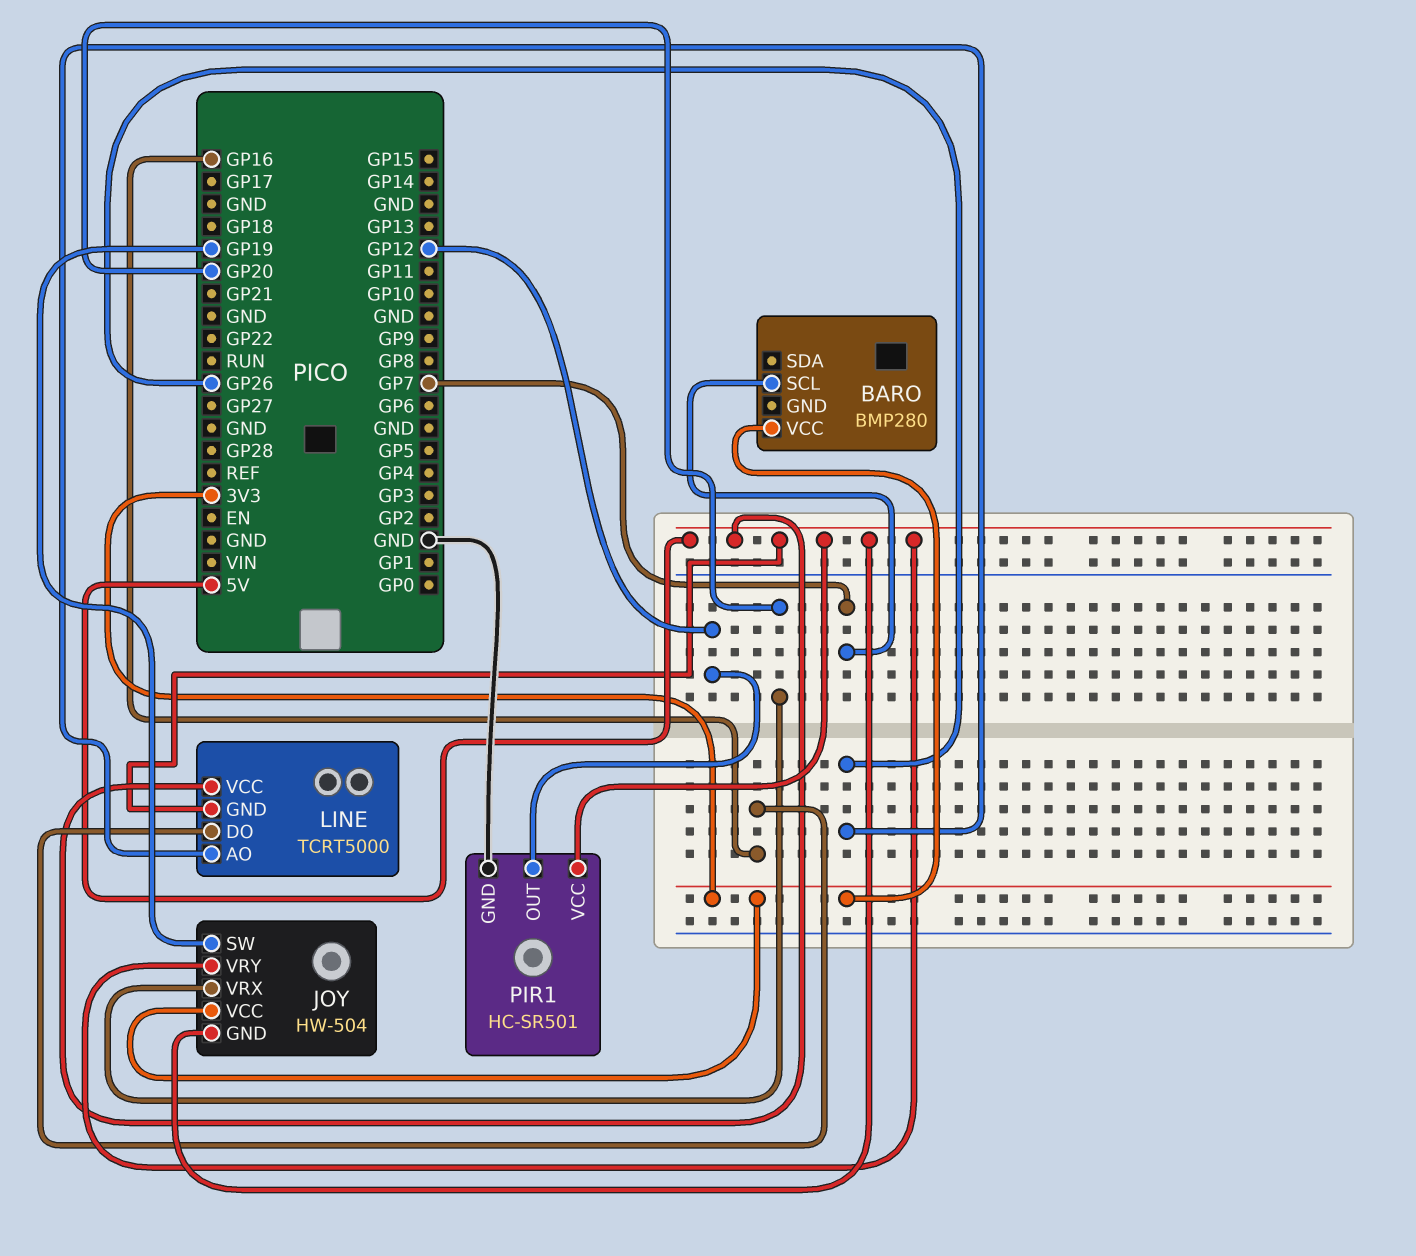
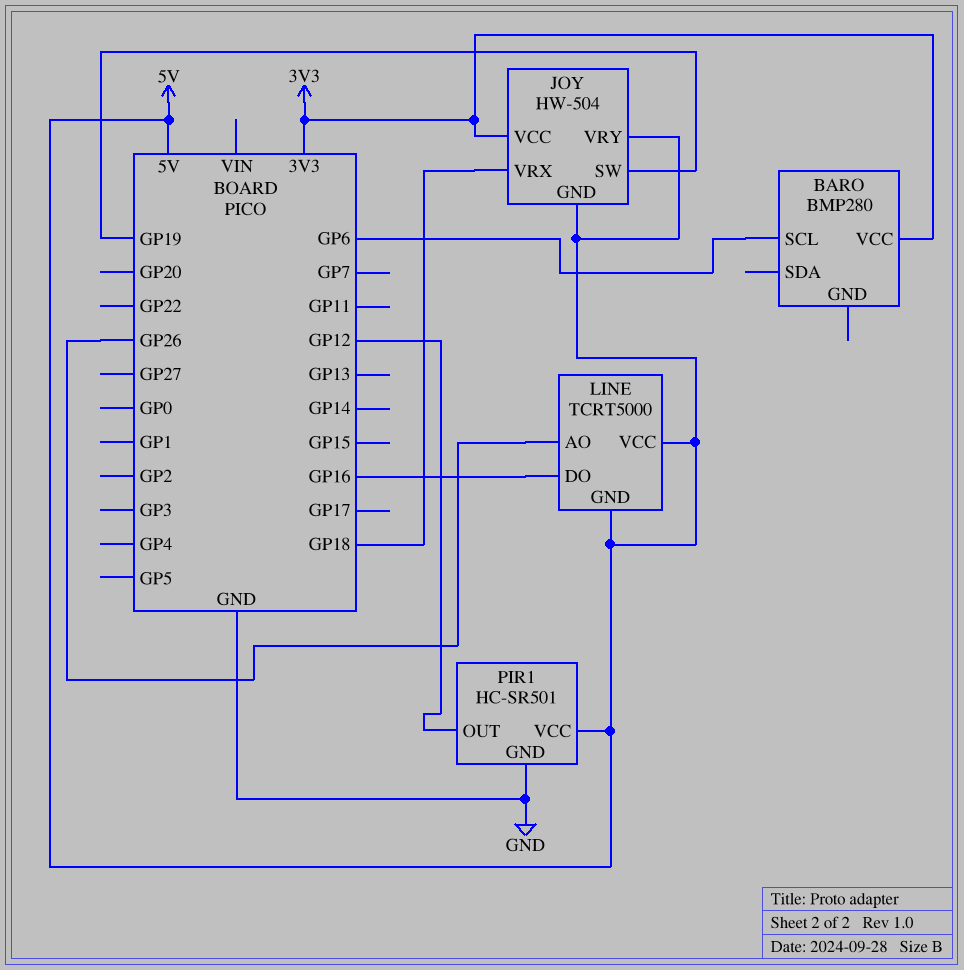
BARO pin SCL: GP7 -> GP6
JOY pin VRX: GP20 -> GP18

